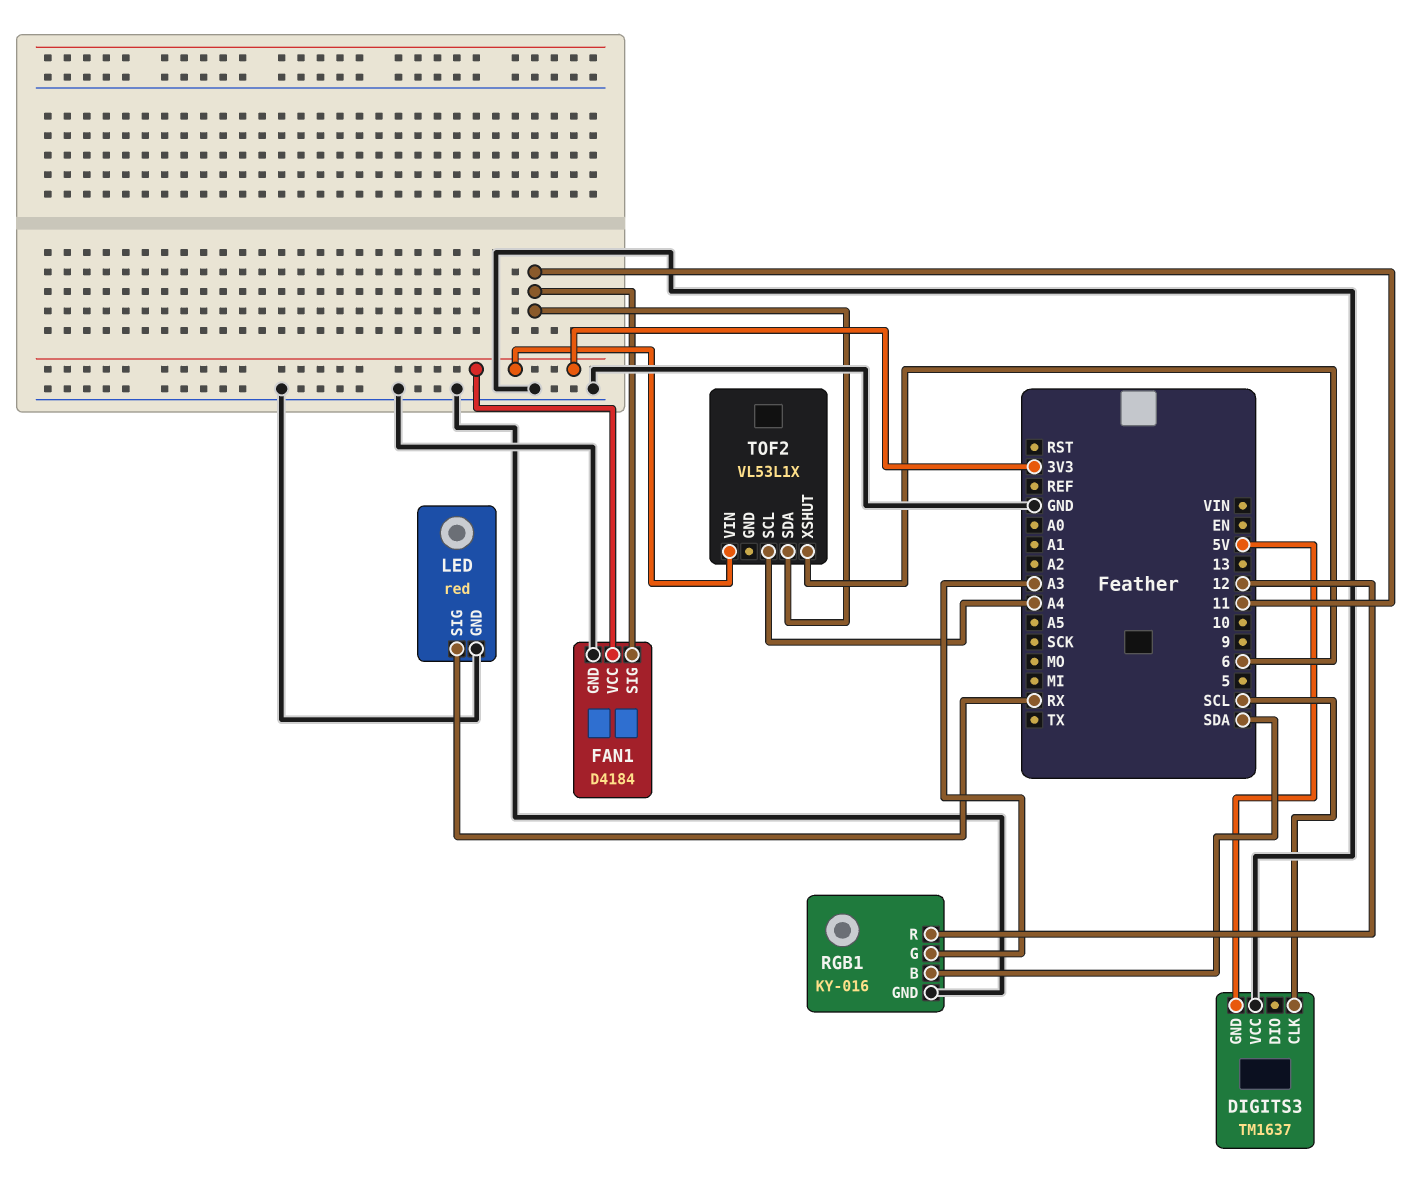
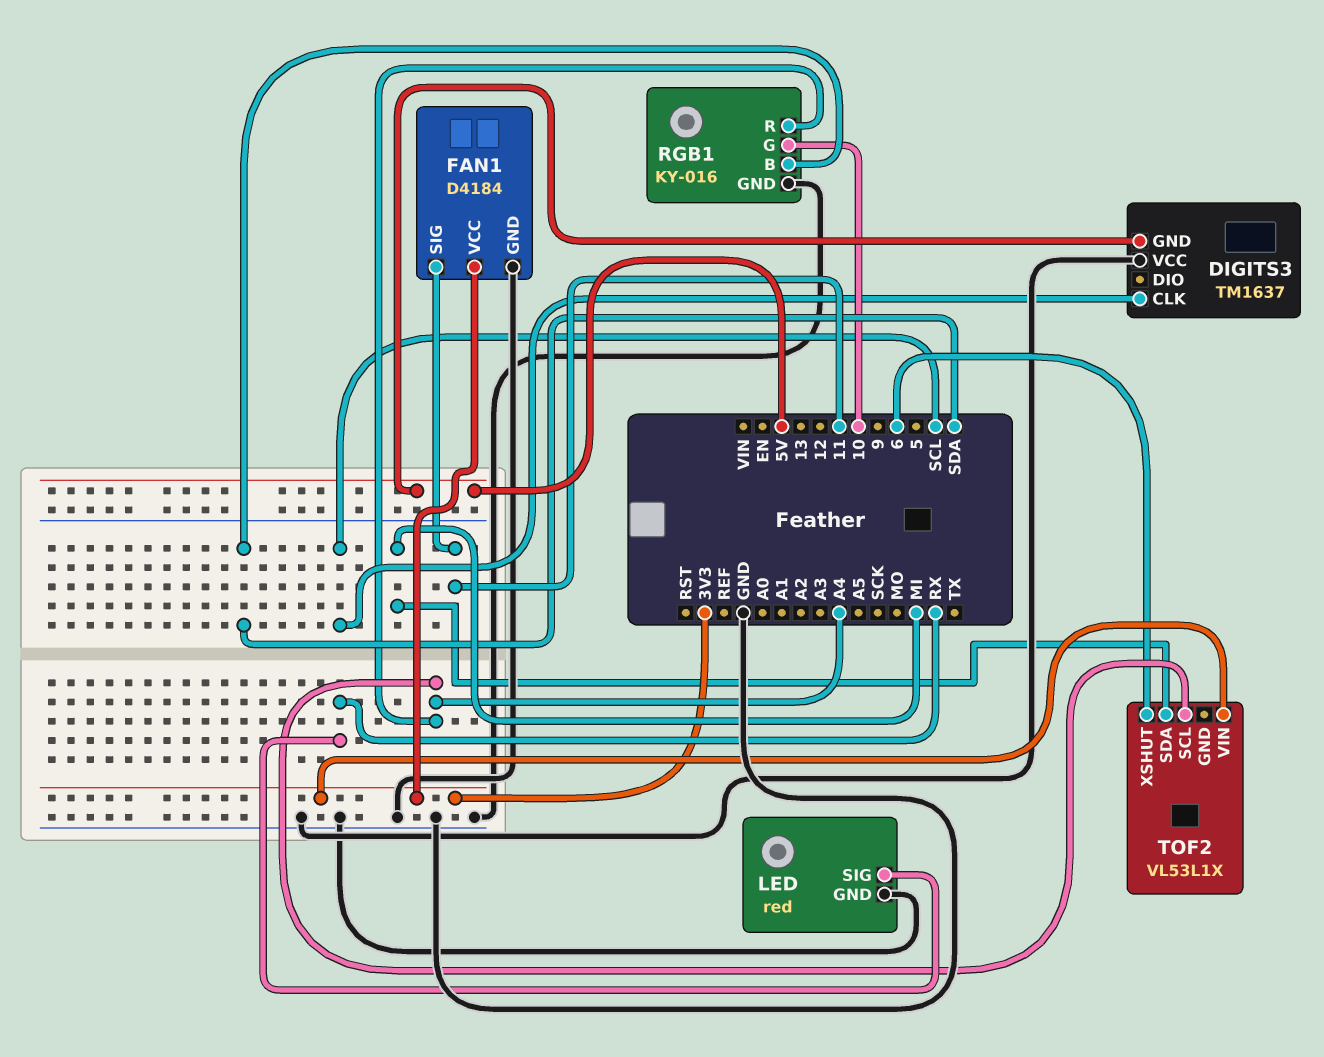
RGB1 pin G: A3 -> 10
RGB1 pin R: 12 -> A4
TOF2 pin SDA: 11 -> MI

